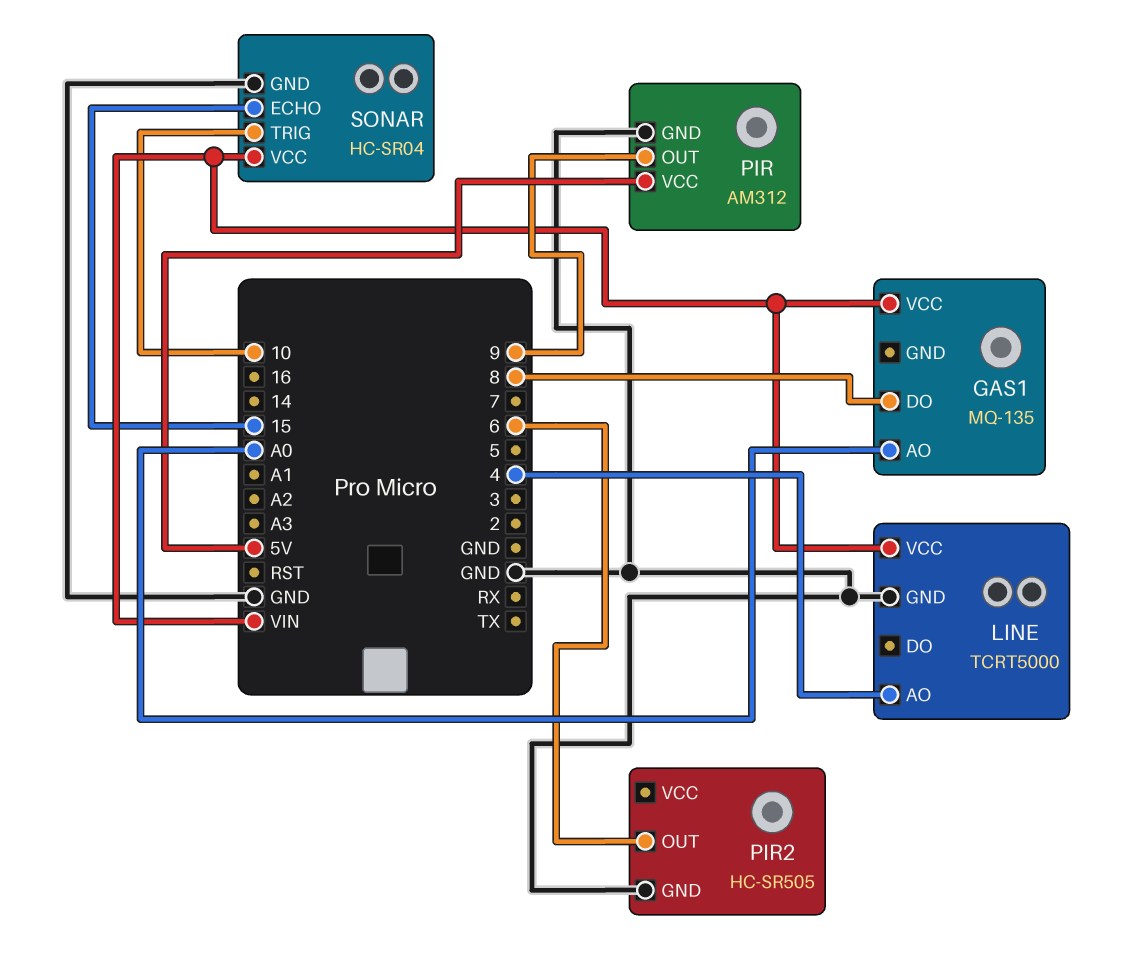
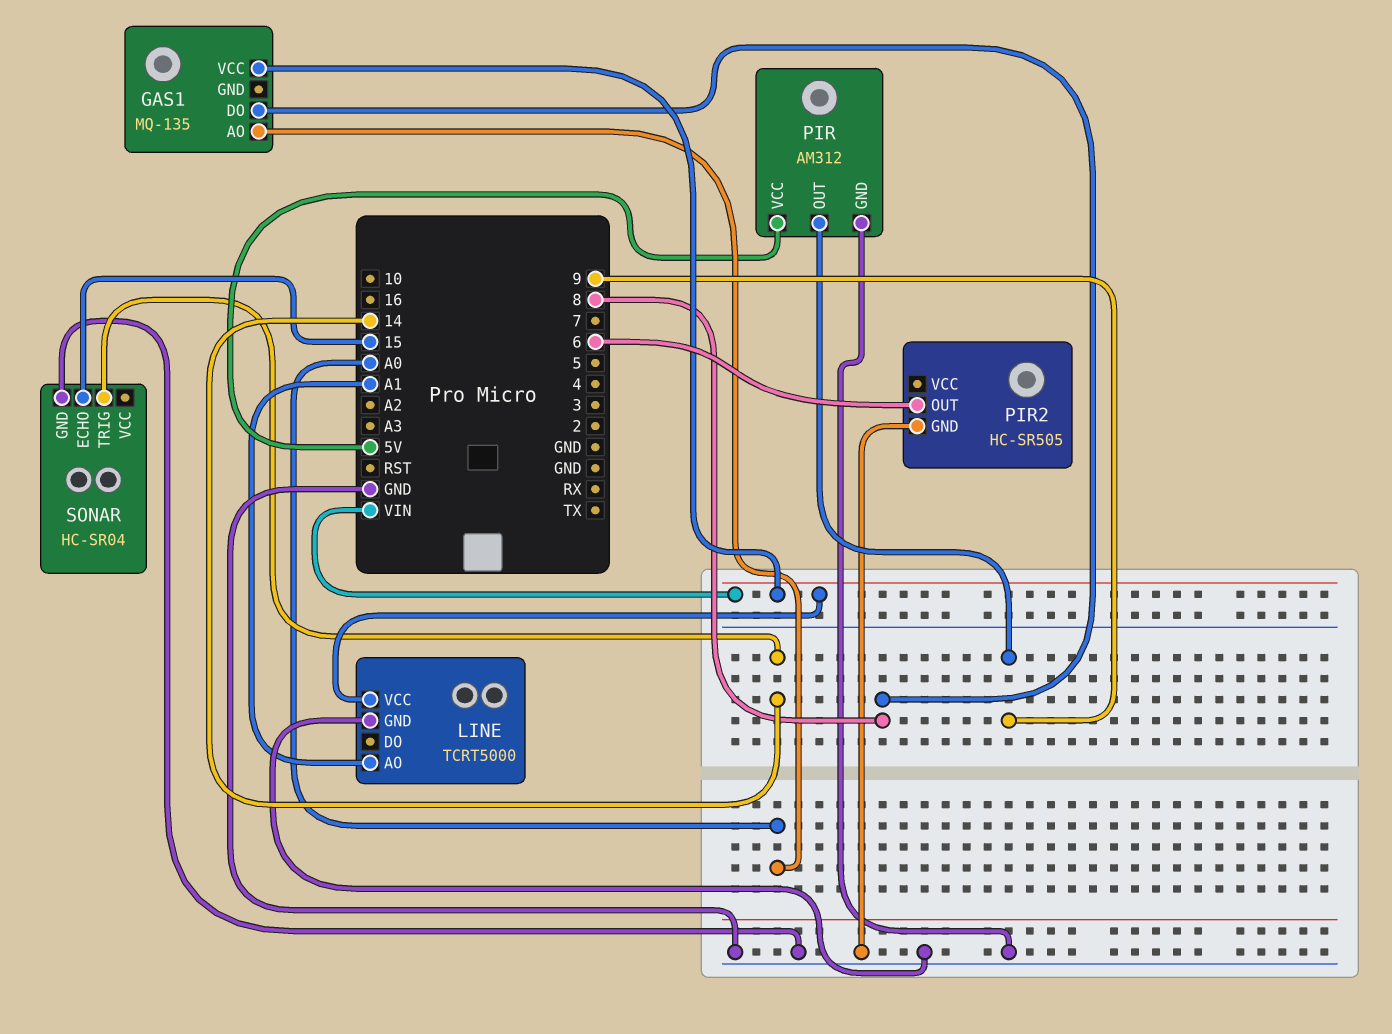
LINE pin AO: 4 -> A1
SONAR pin TRIG: 10 -> 14
SONAR pin VCC: VIN -> none

